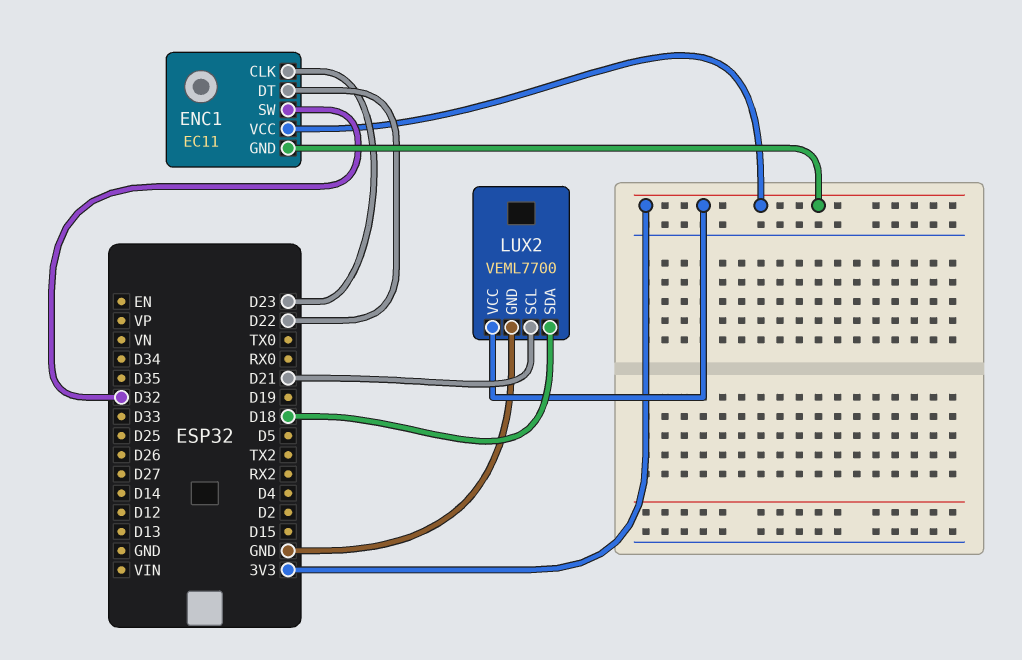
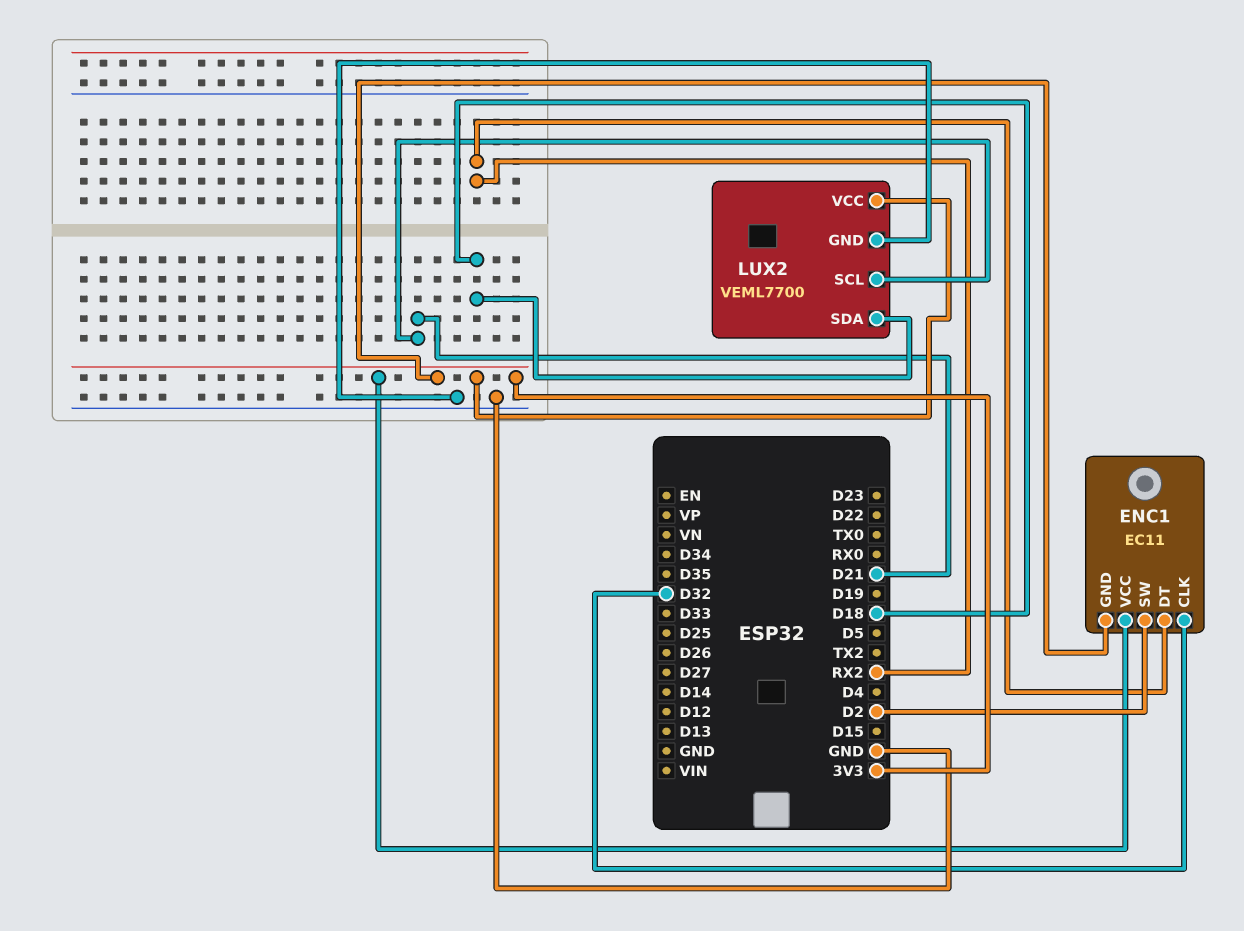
ENC1 pin CLK: D23 -> D32
ENC1 pin DT: D22 -> RX2
ENC1 pin SW: D32 -> D2

